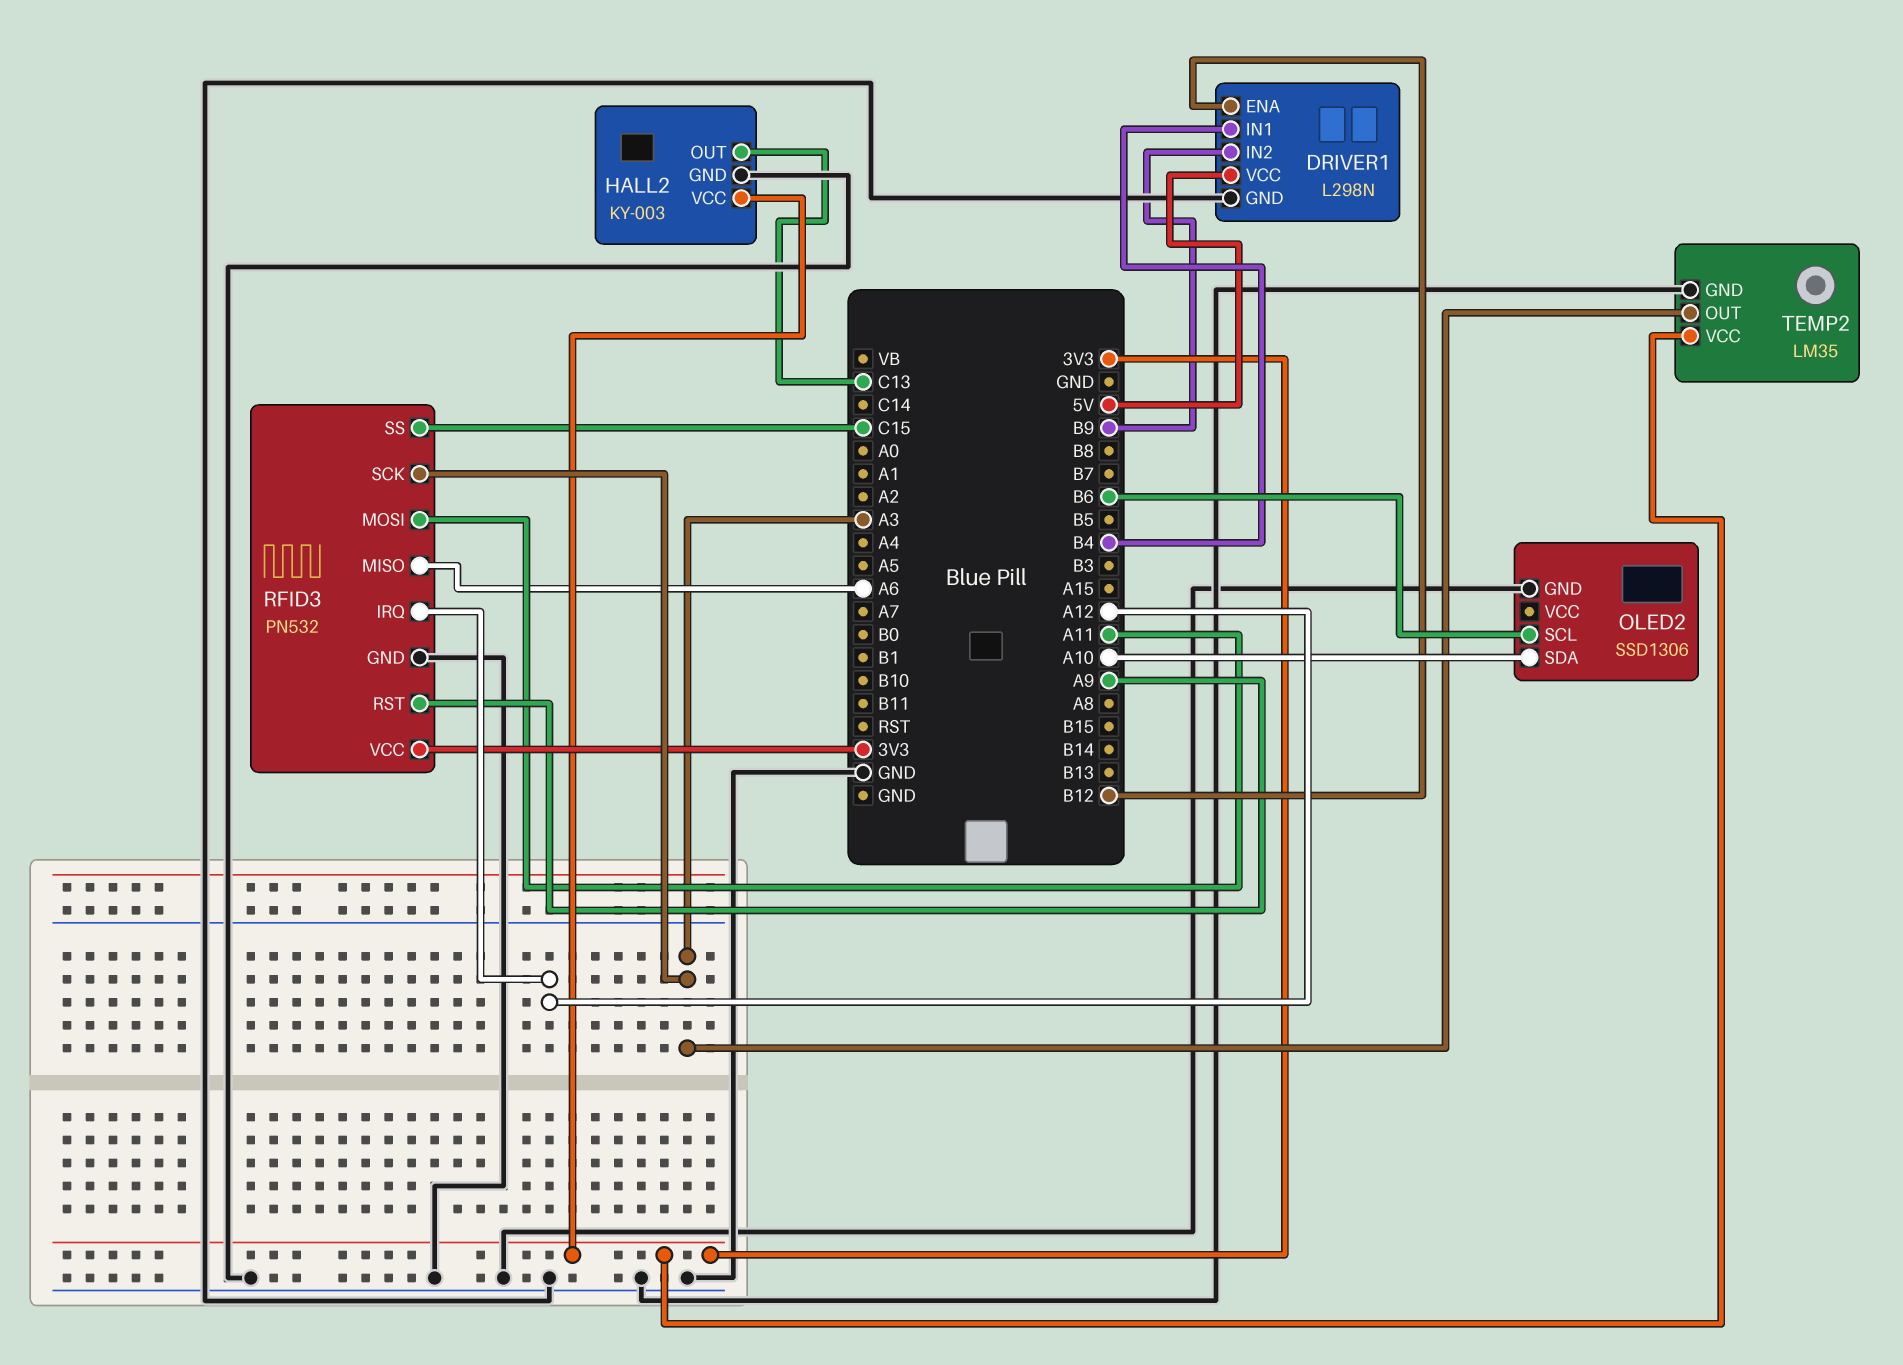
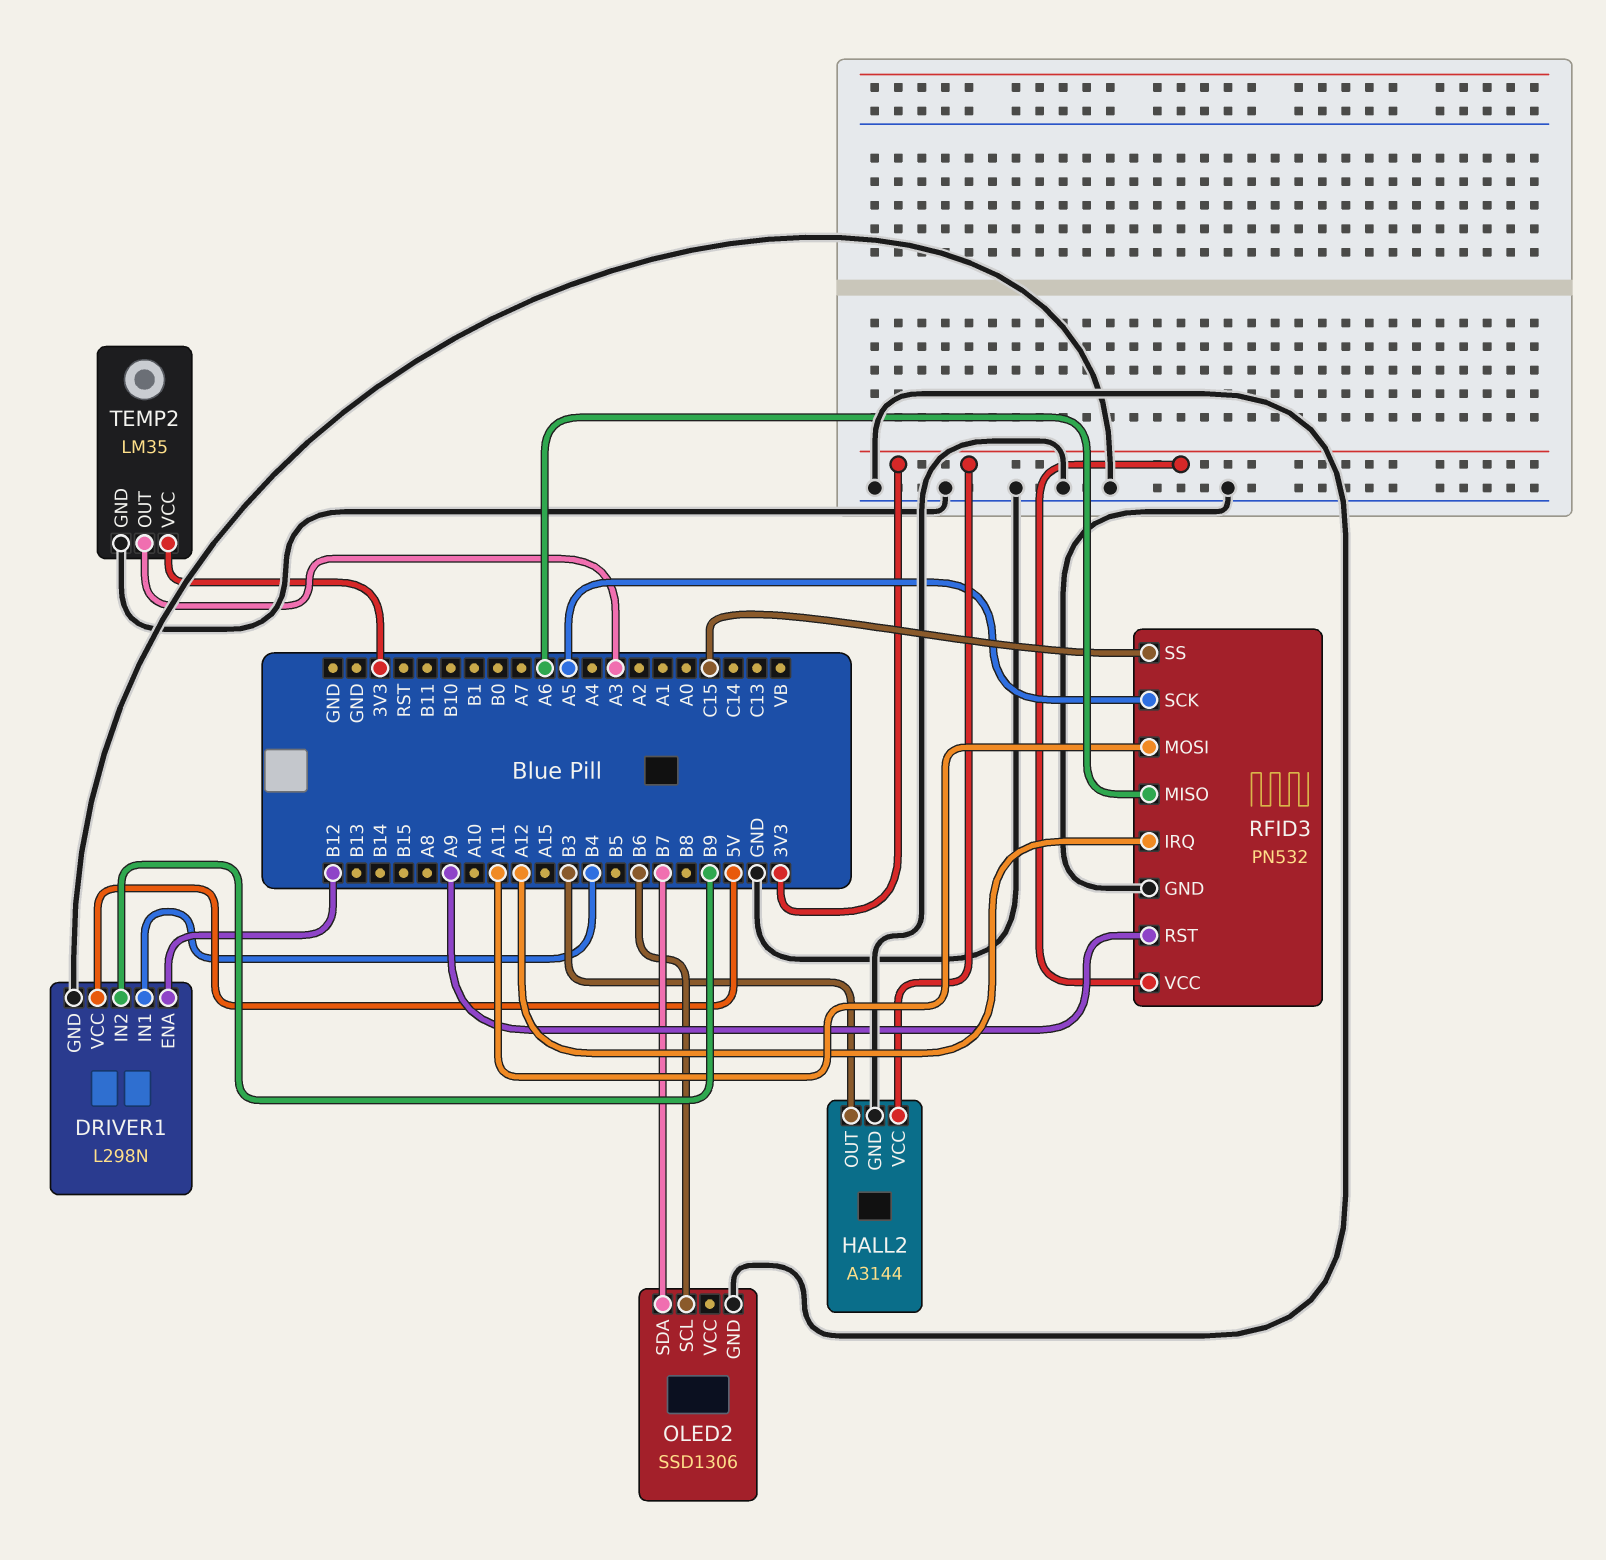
HALL2: KY-003 -> A3144
HALL2 pin OUT: C13 -> B3
OLED2 pin SDA: A10 -> B7
RFID3 pin SCK: A3 -> A5

